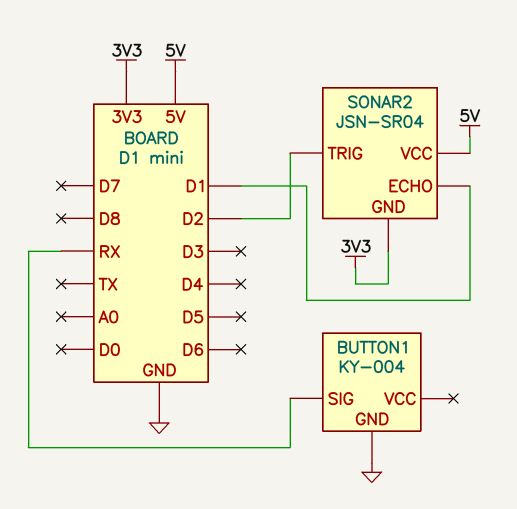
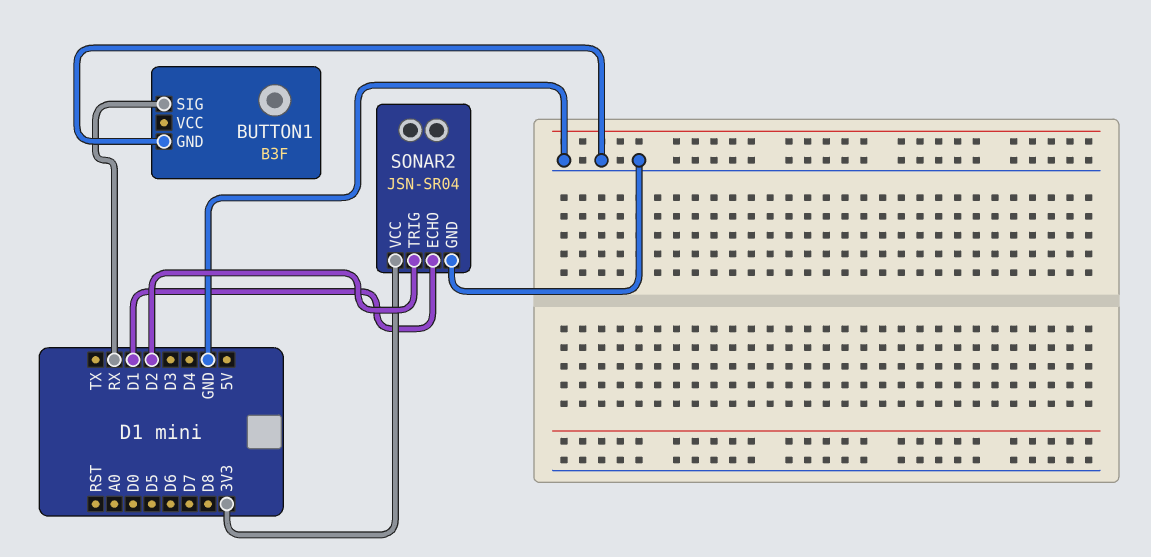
BUTTON1: KY-004 -> B3F
SONAR2 pin GND: 3V3 -> GND
SONAR2 pin VCC: 5V -> 3V3

